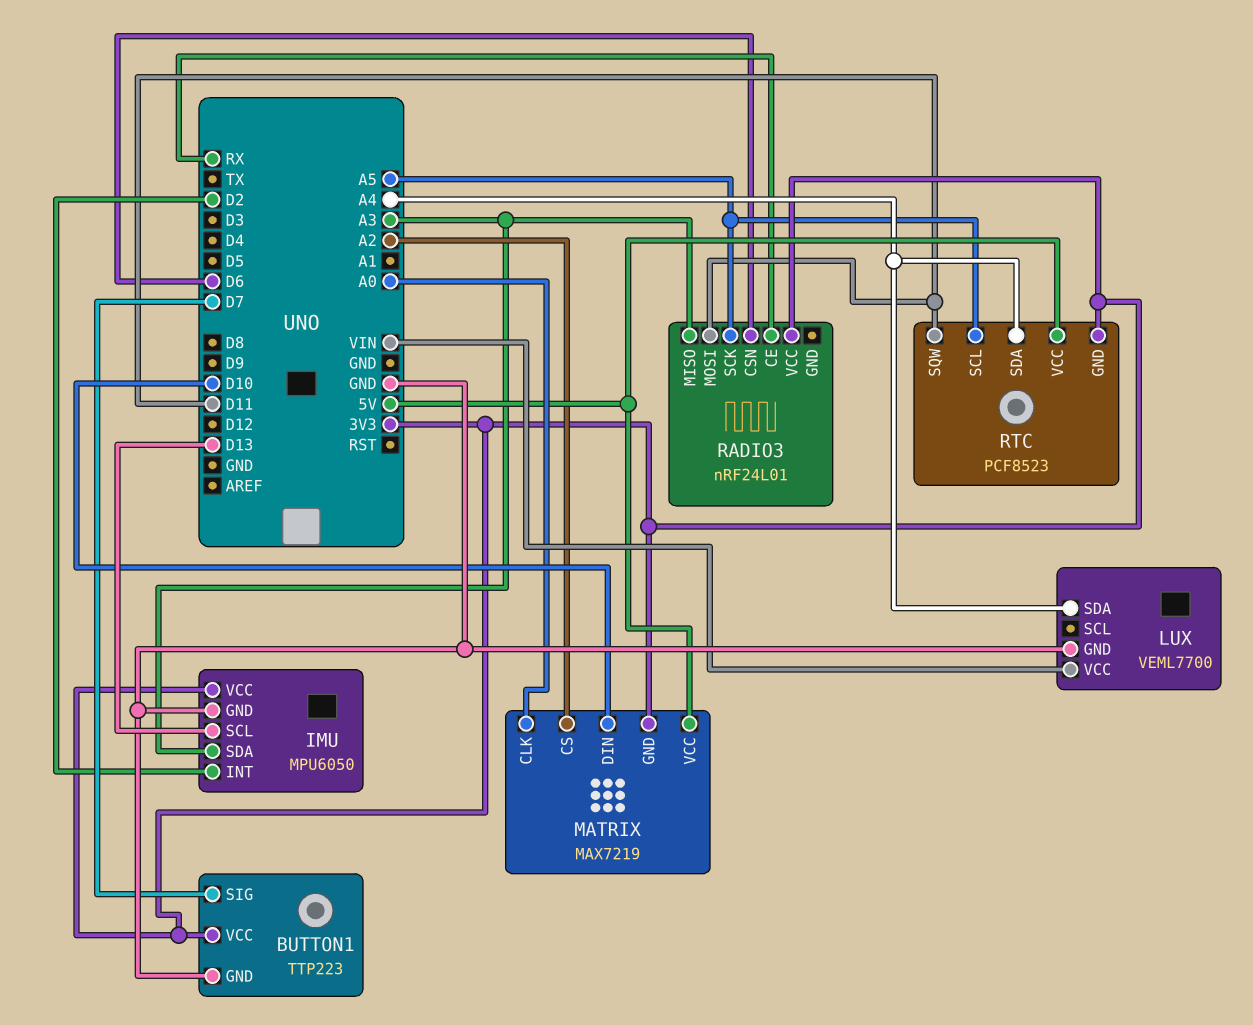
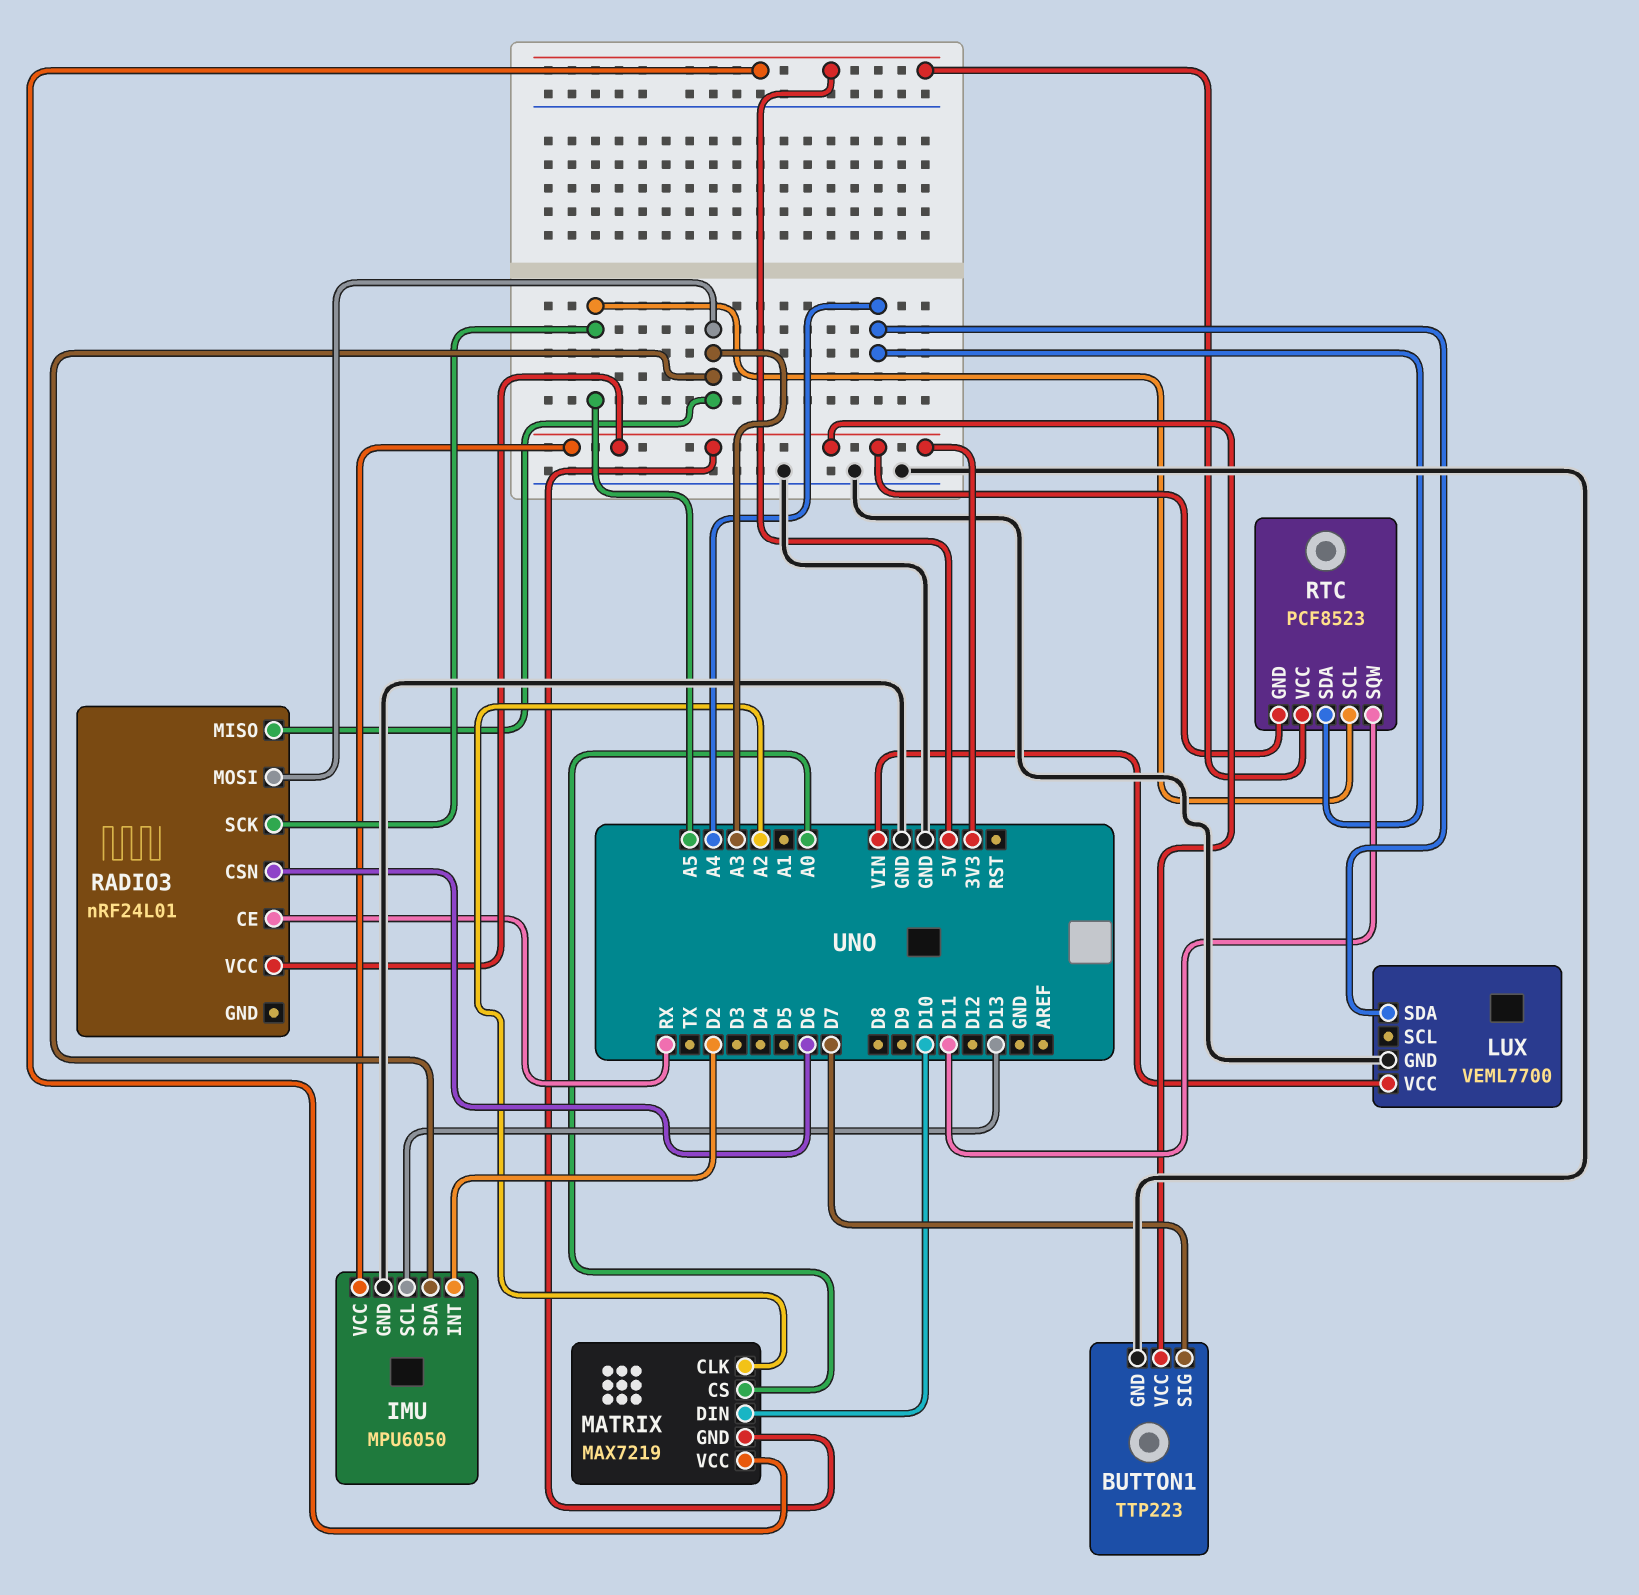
MATRIX pin CLK: A0 -> A2
MATRIX pin CS: A2 -> A0
RADIO3 pin MOSI: D11 -> A3

